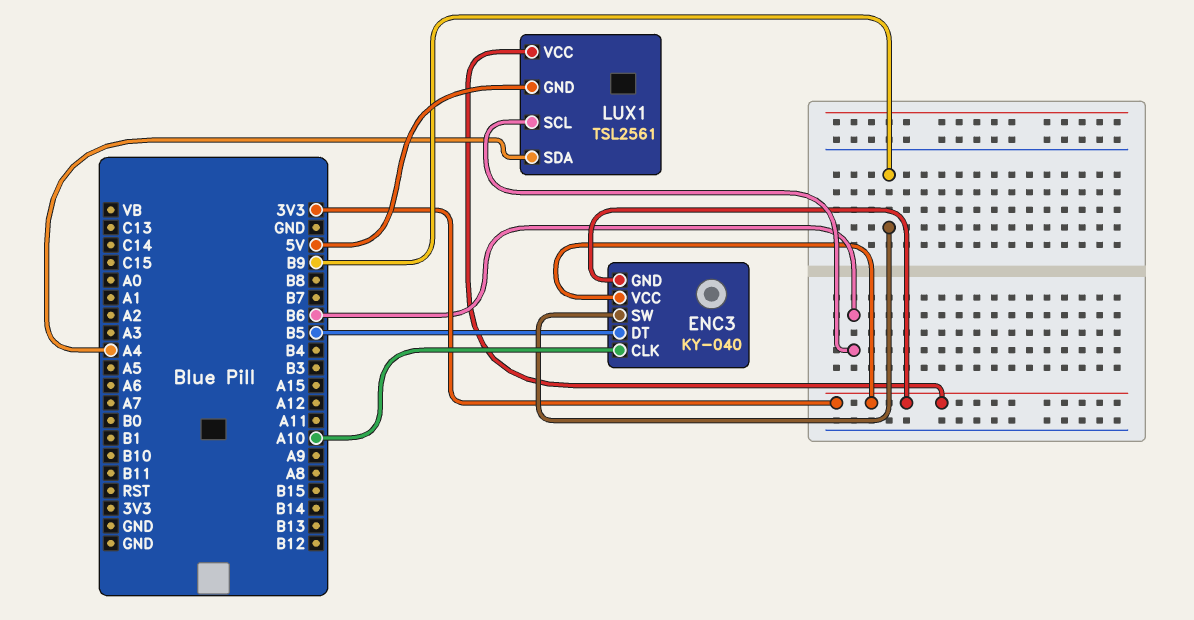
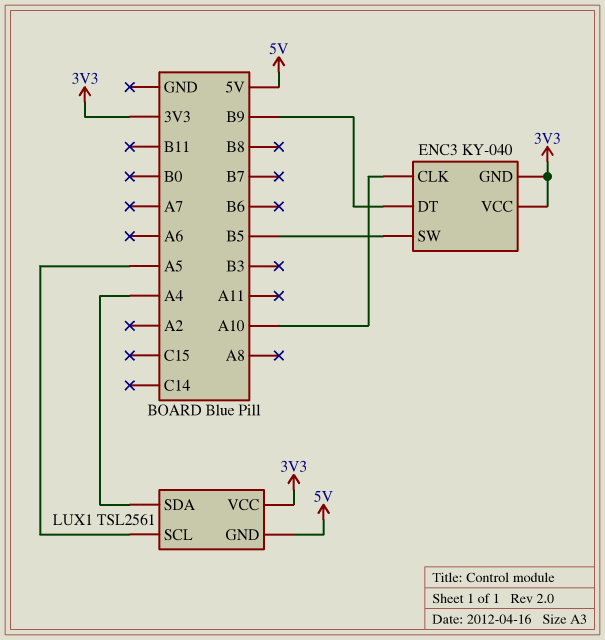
ENC3 pin DT: B5 -> B9
ENC3 pin SW: B9 -> B5
LUX1 pin SCL: B6 -> A5

